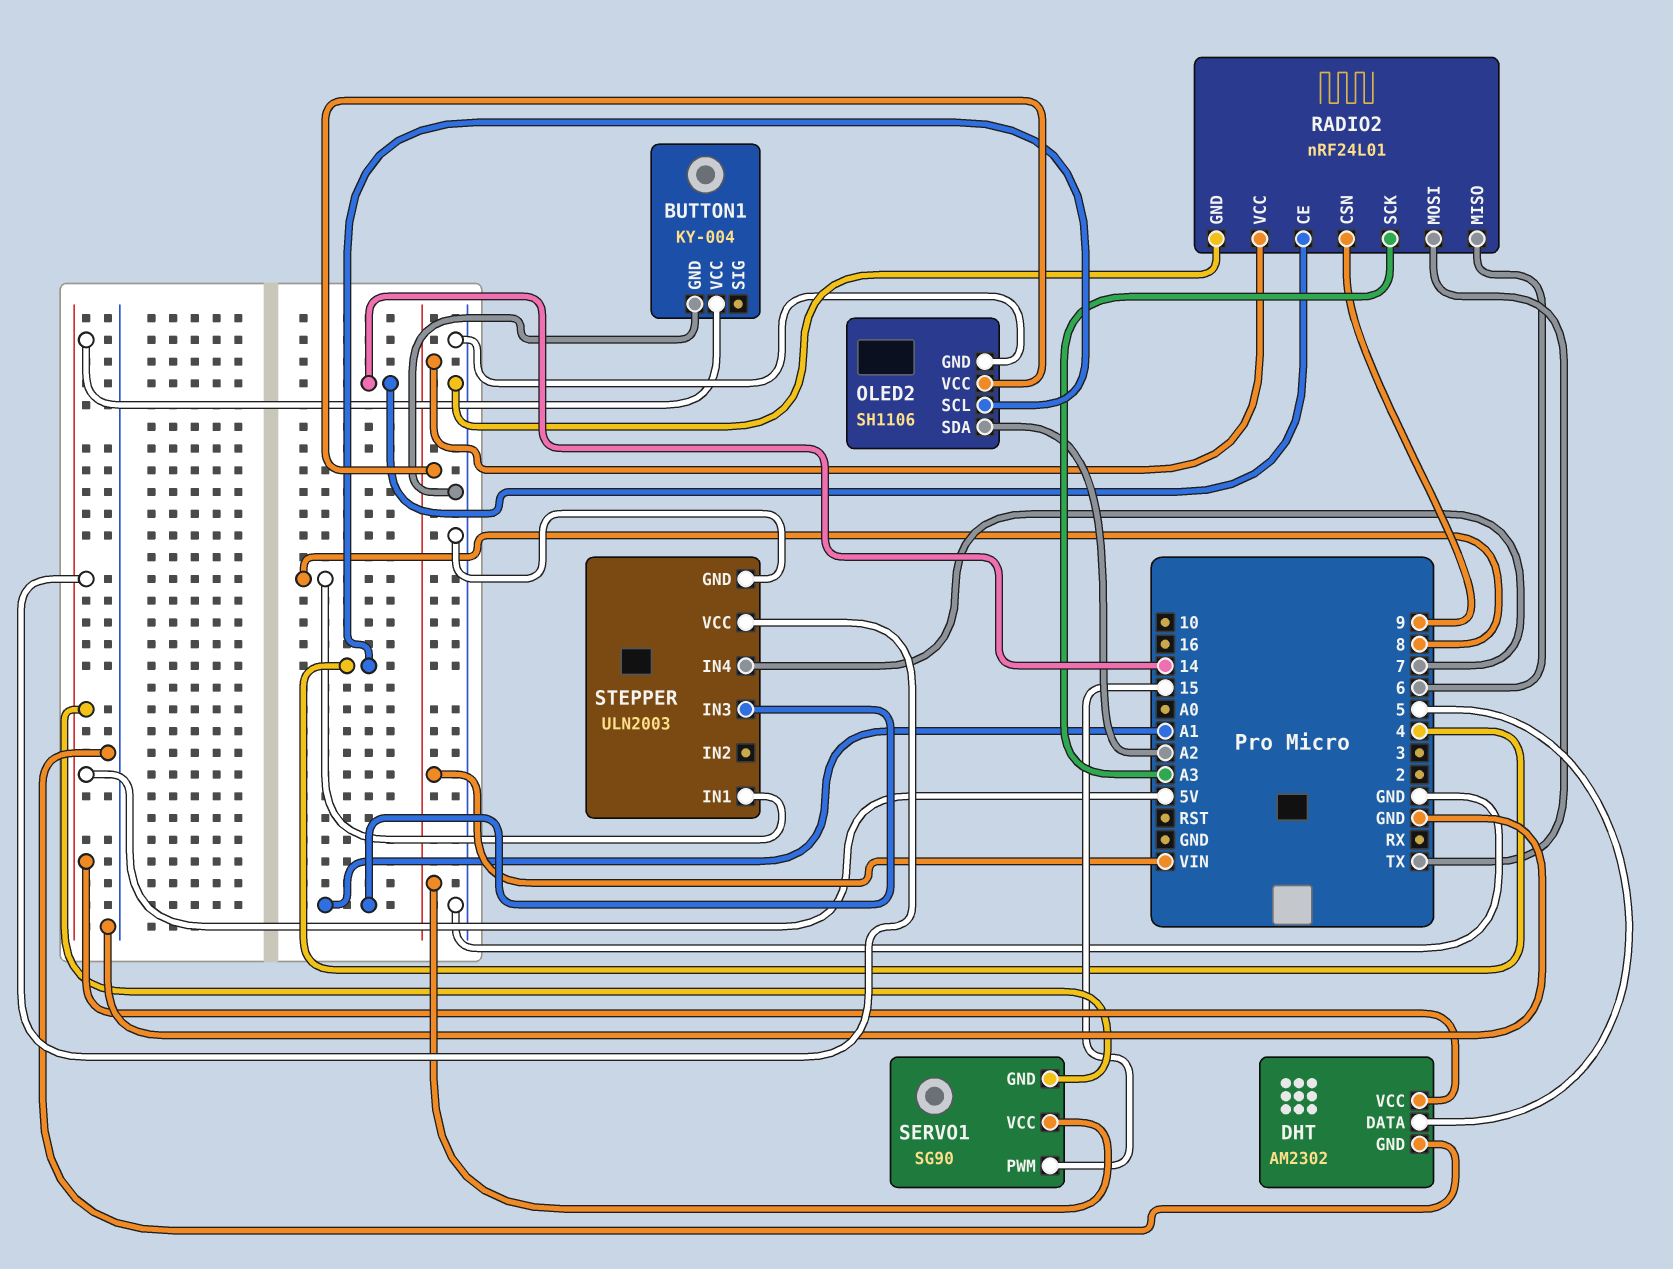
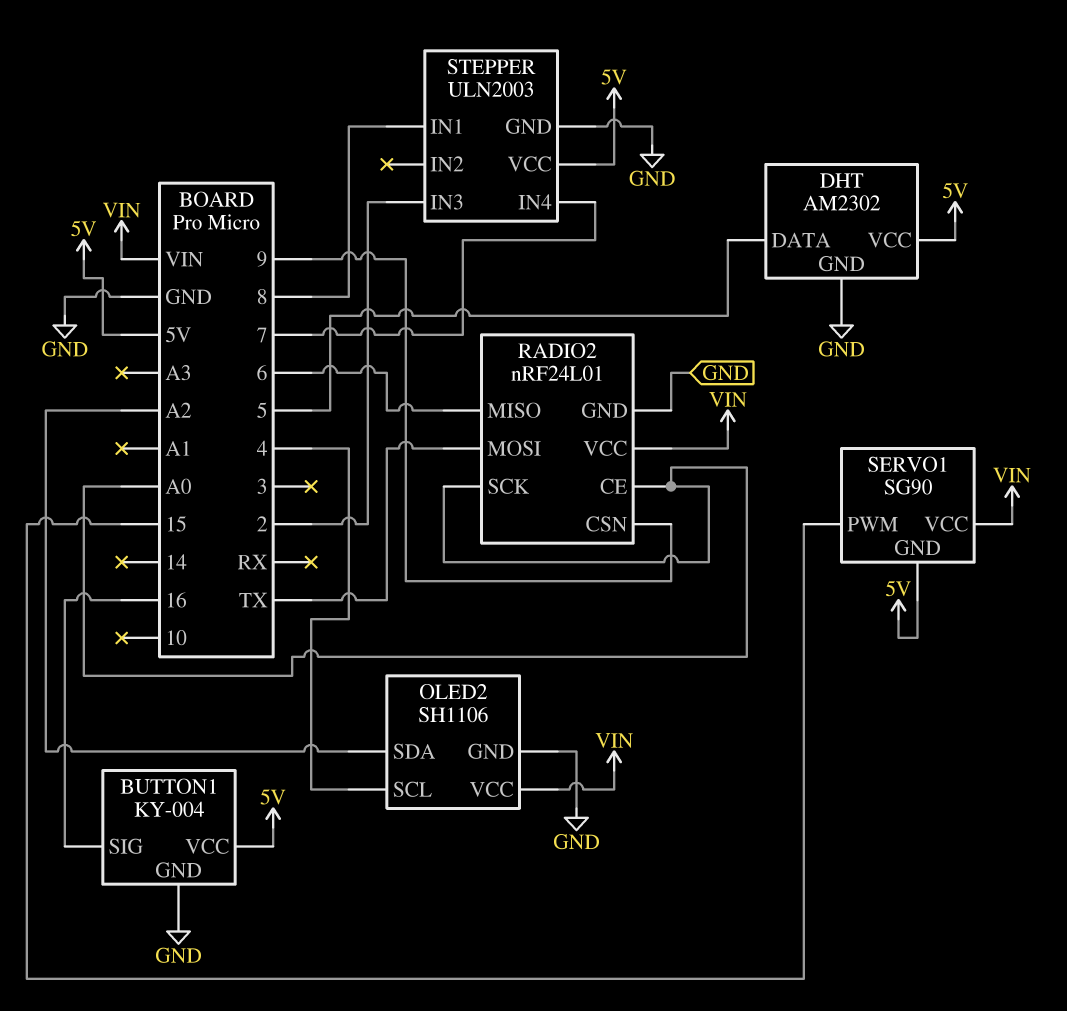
BUTTON1 pin SIG: none -> 16
RADIO2 pin CE: 14 -> A0
RADIO2 pin SCK: A3 -> A0
STEPPER pin IN3: A1 -> 2

